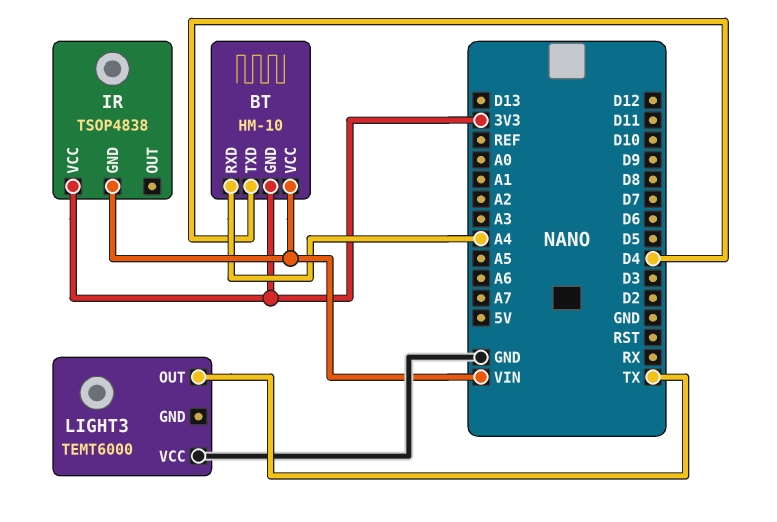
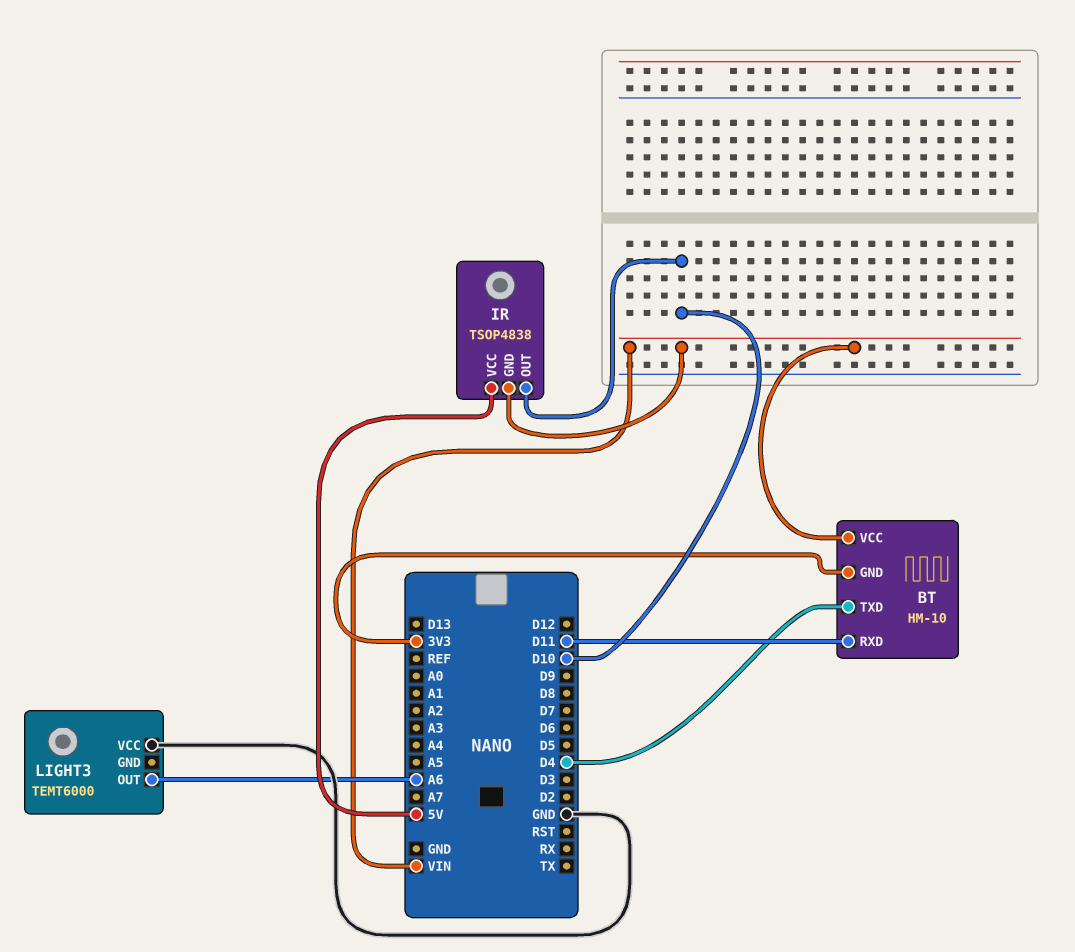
BT pin RXD: A4 -> D11
IR pin OUT: none -> D10
IR pin VCC: 3V3 -> 5V
LIGHT3 pin OUT: TX -> A6

